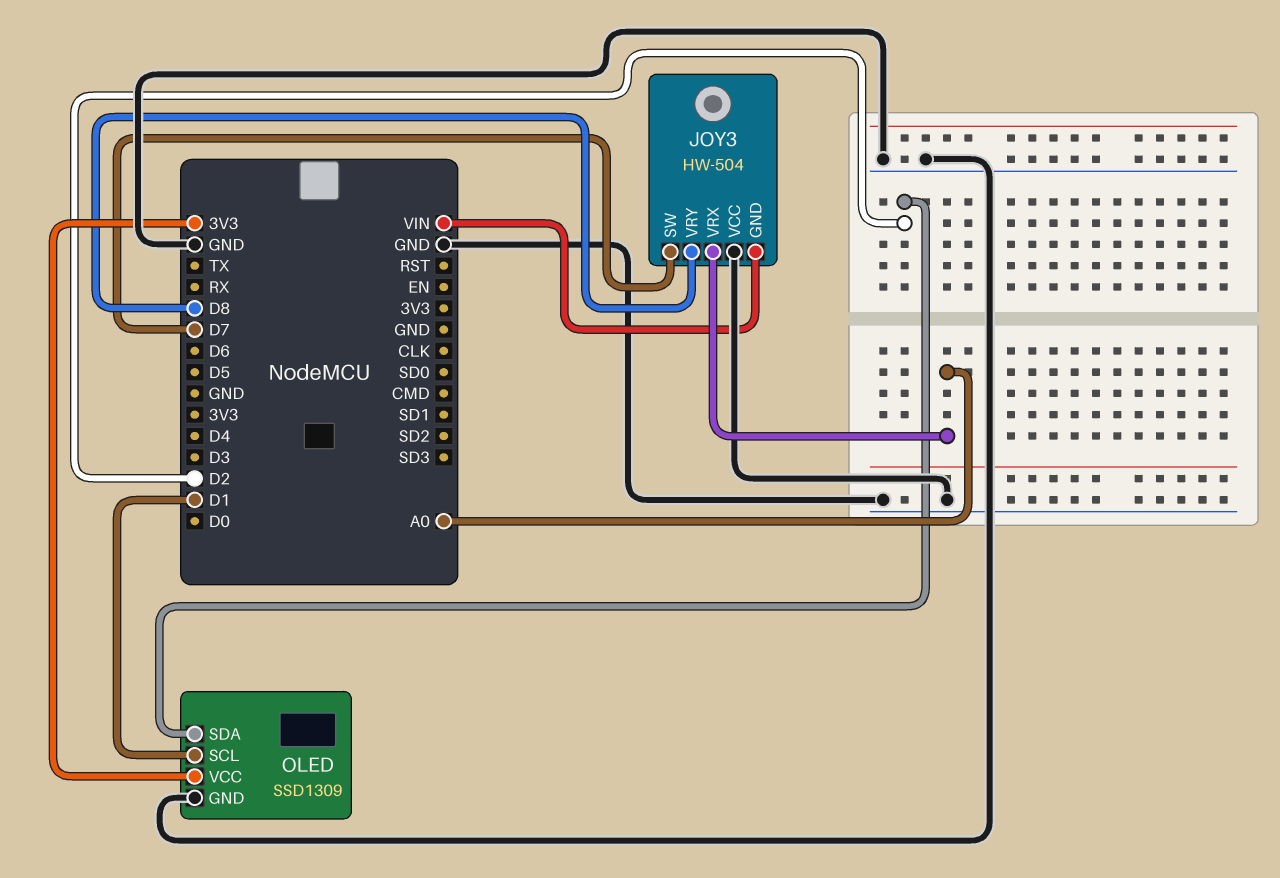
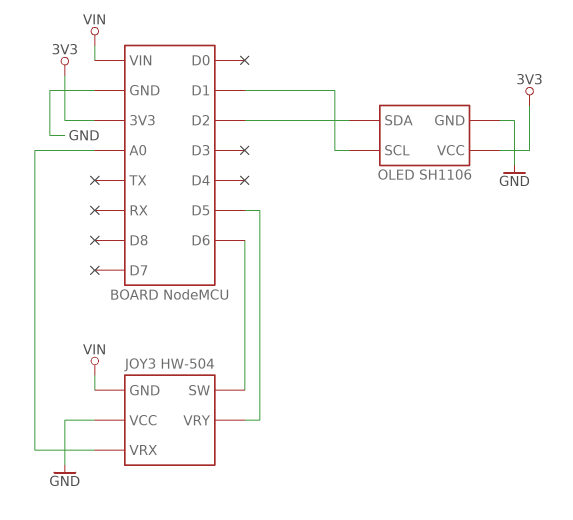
JOY3 pin SW: D7 -> D6
JOY3 pin VRY: D8 -> D5
OLED: SSD1309 -> SH1106

